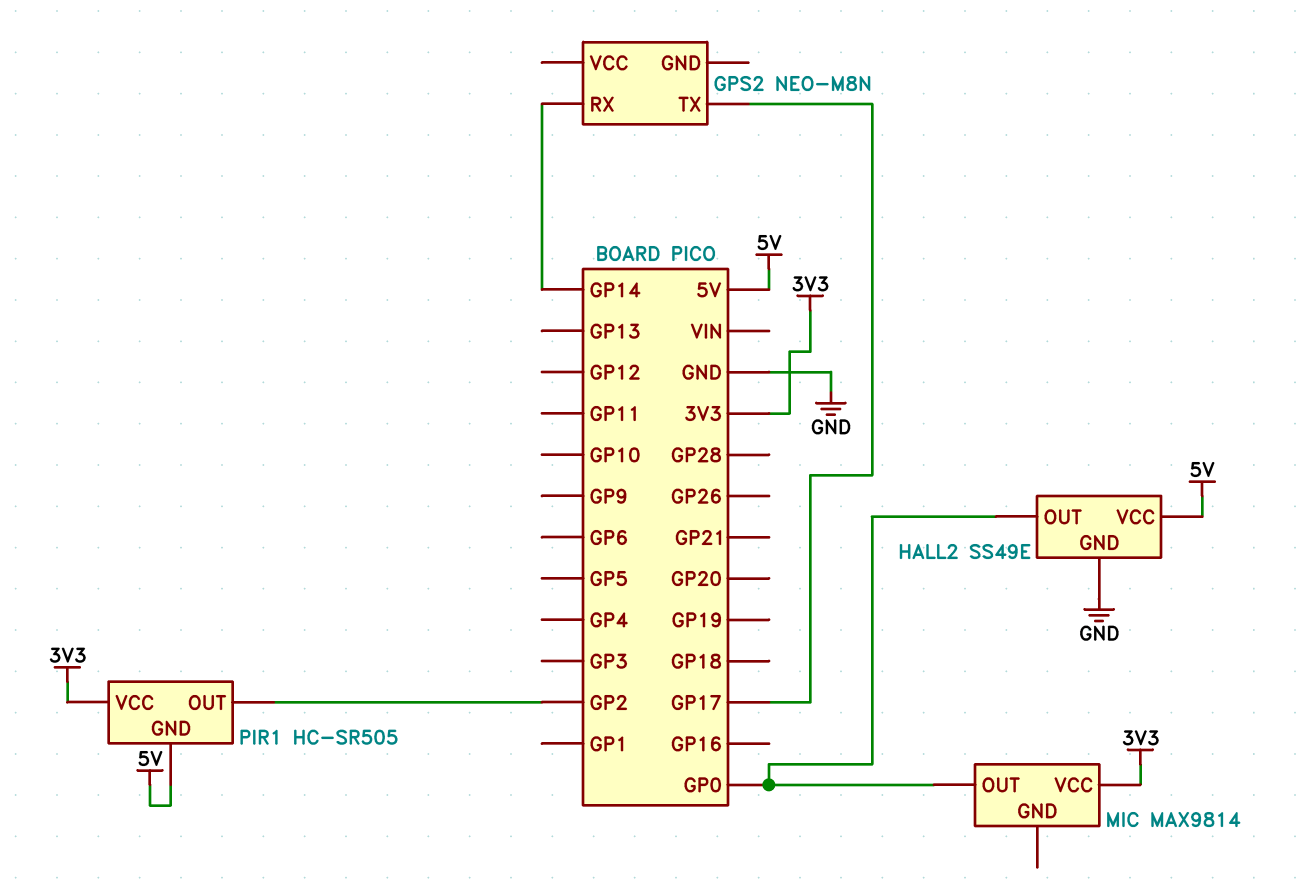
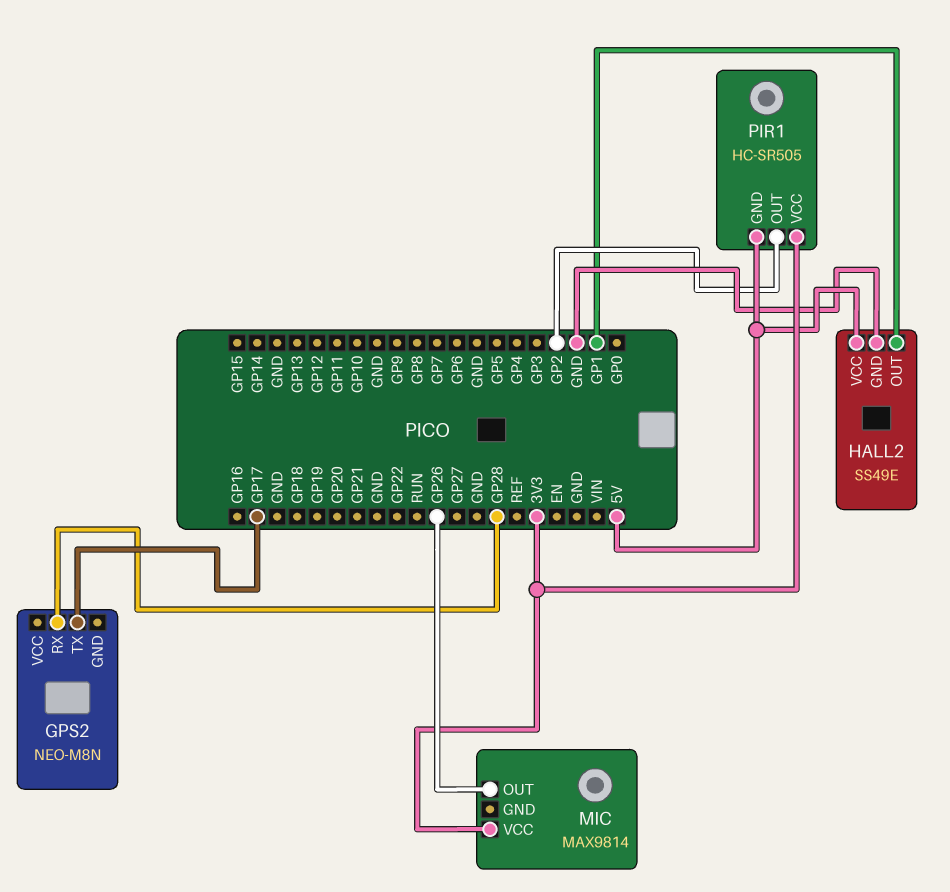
GPS2 pin RX: GP14 -> GP28
HALL2 pin OUT: GP0 -> GP1
MIC pin OUT: GP0 -> GP26

